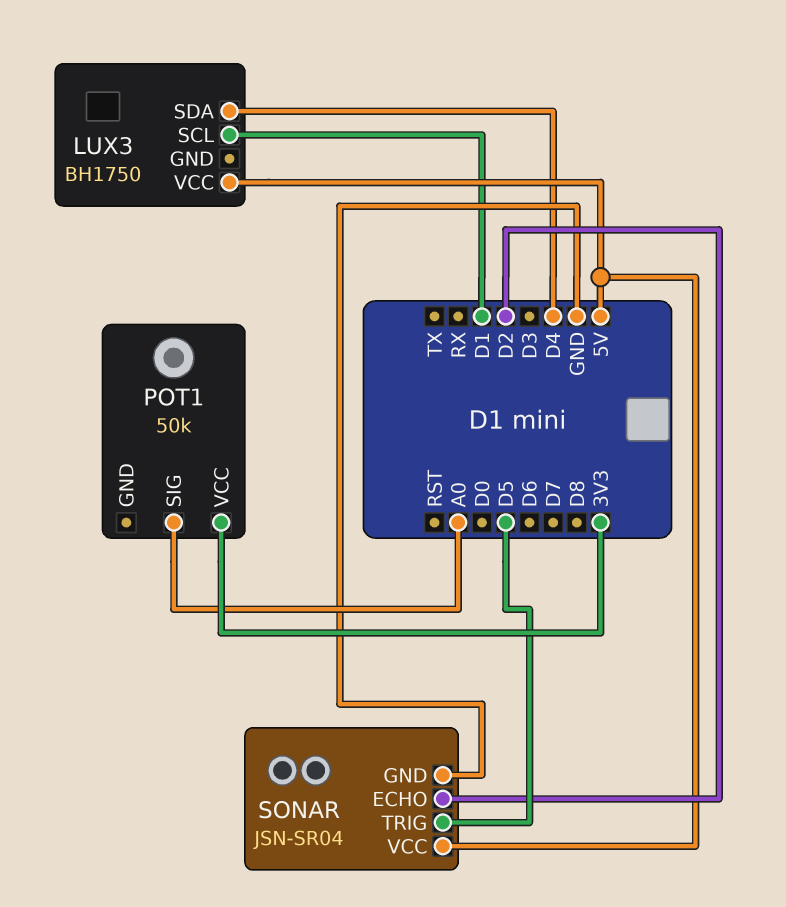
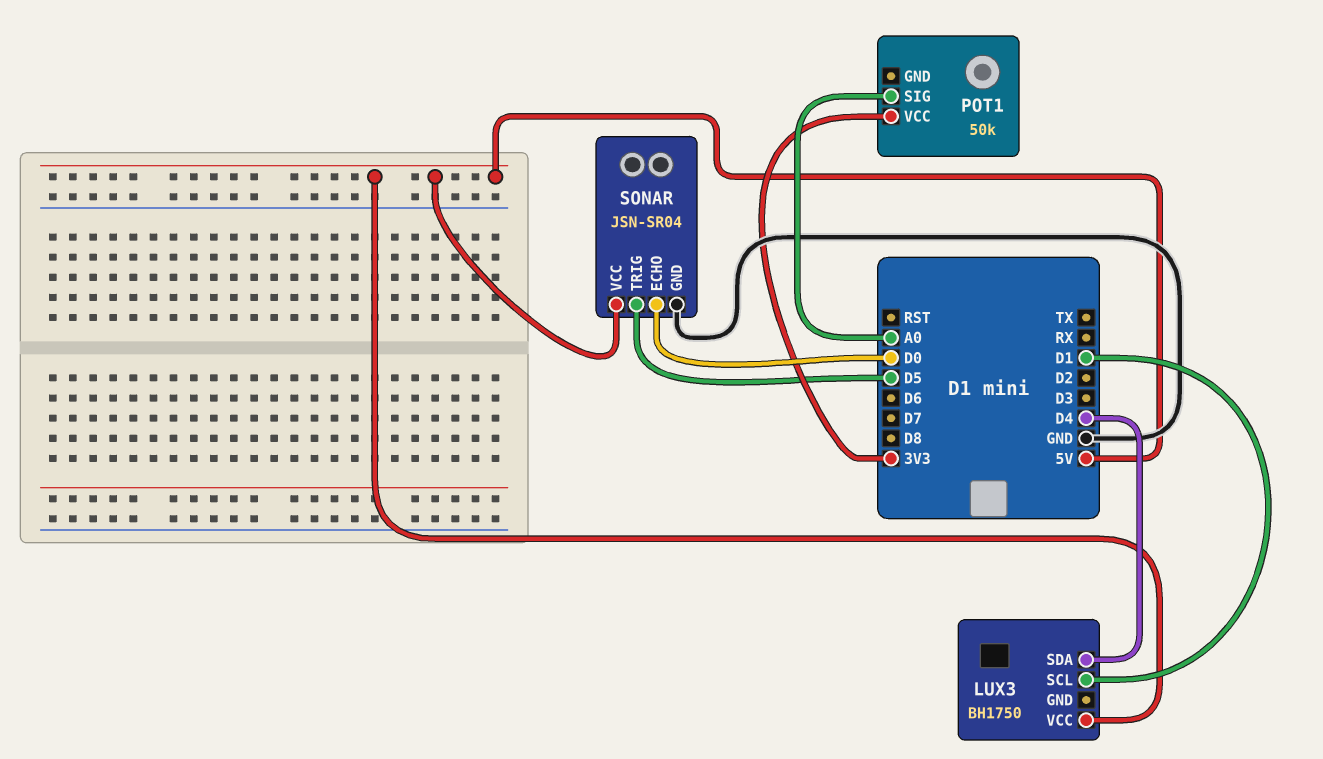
SONAR pin ECHO: D2 -> D0

